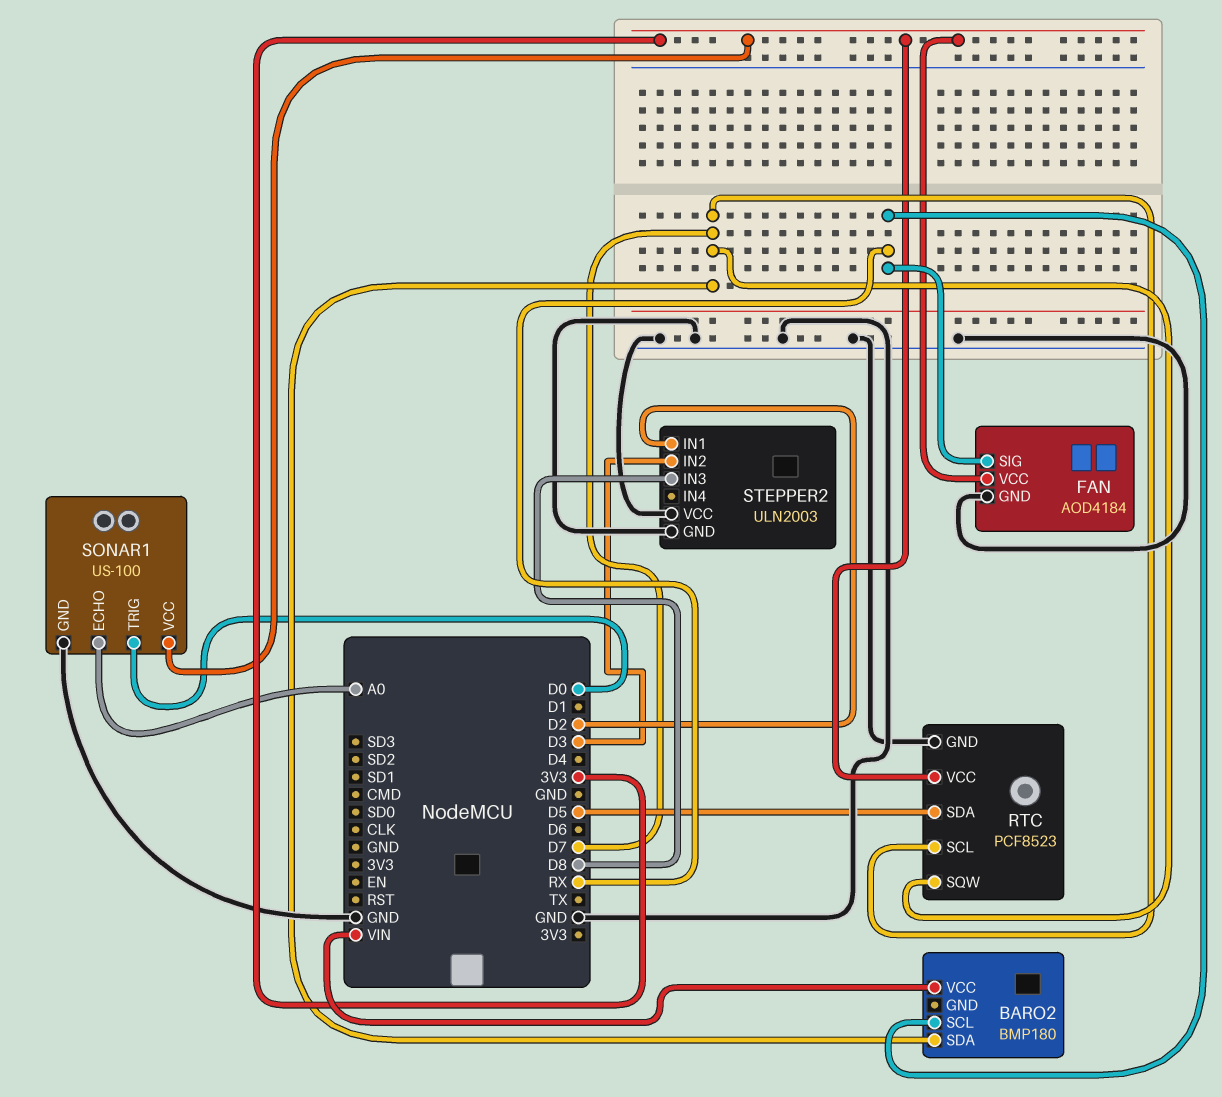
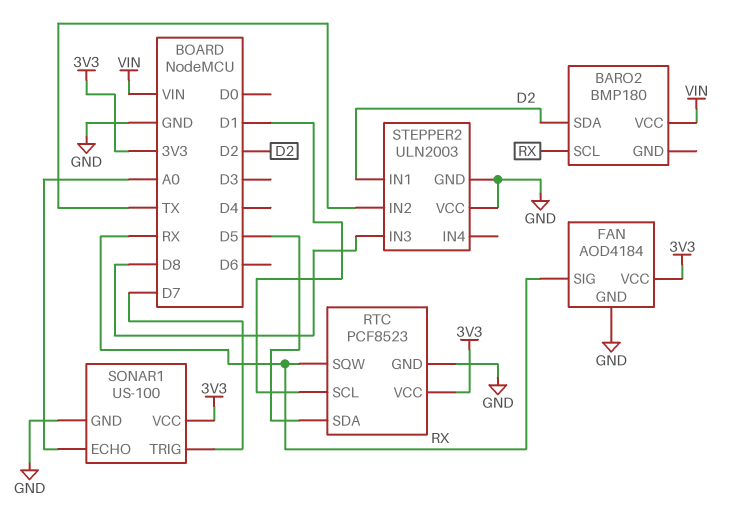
BARO2 pin SDA: D7 -> D2
RTC pin SCL: D7 -> D1
RTC pin SQW: D7 -> RX
SONAR1 pin TRIG: D0 -> D7
STEPPER2 pin IN2: D3 -> TX

